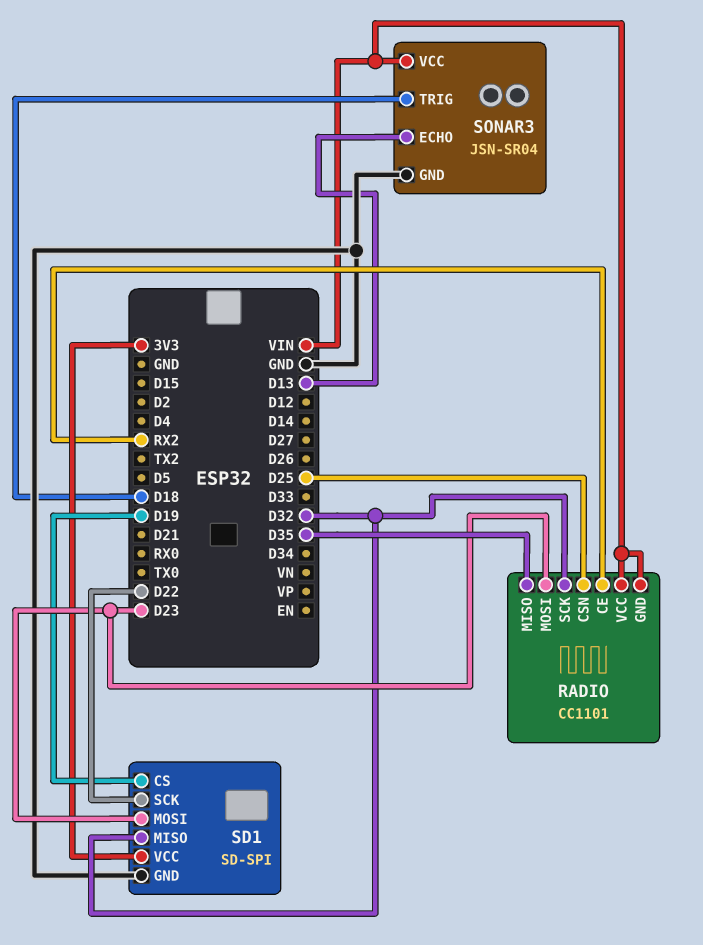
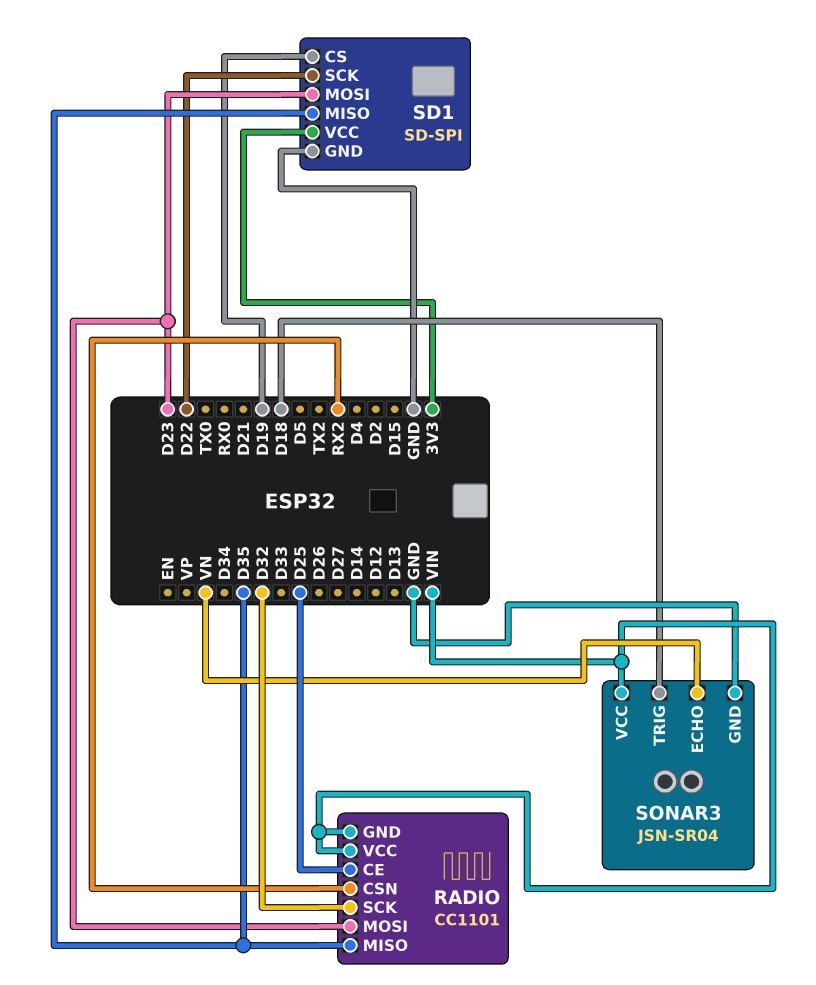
RADIO pin CE: RX2 -> D25
RADIO pin CSN: D25 -> RX2
SD1 pin MISO: D32 -> D35
SONAR3 pin ECHO: D13 -> VN

